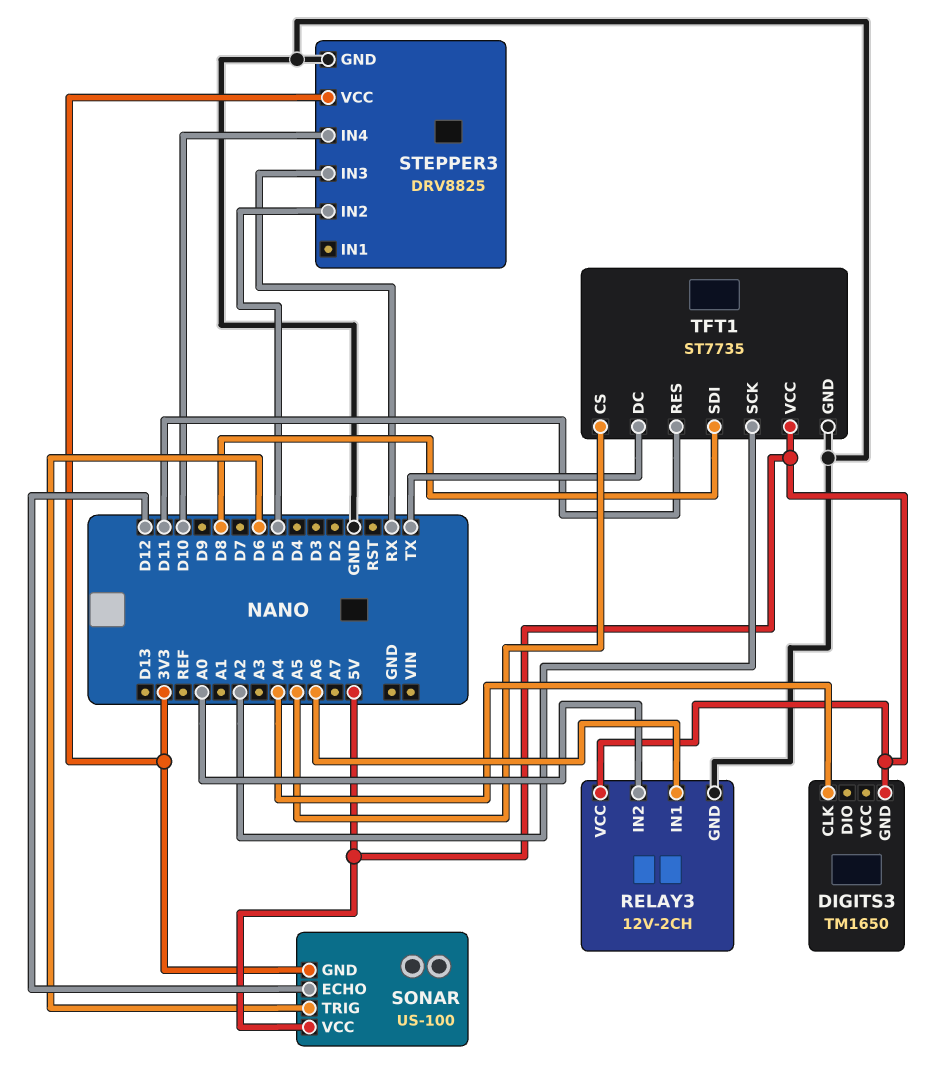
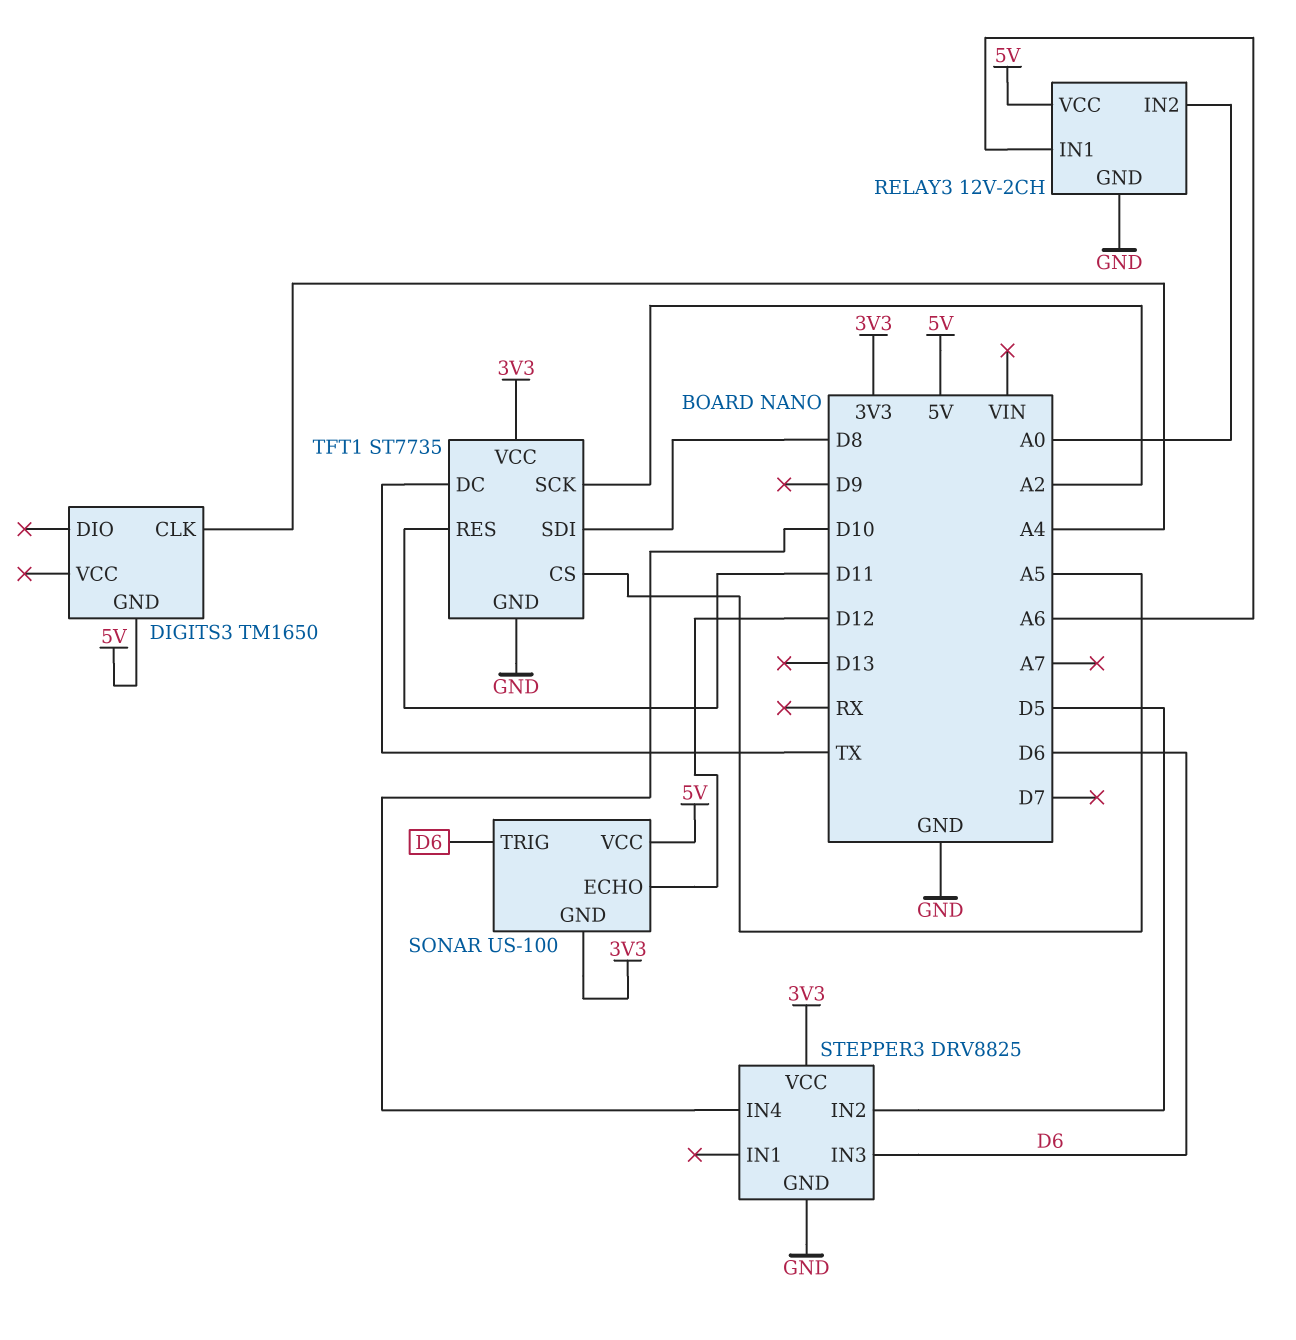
STEPPER3 pin IN3: RX -> D6
TFT1 pin VCC: 5V -> 3V3

